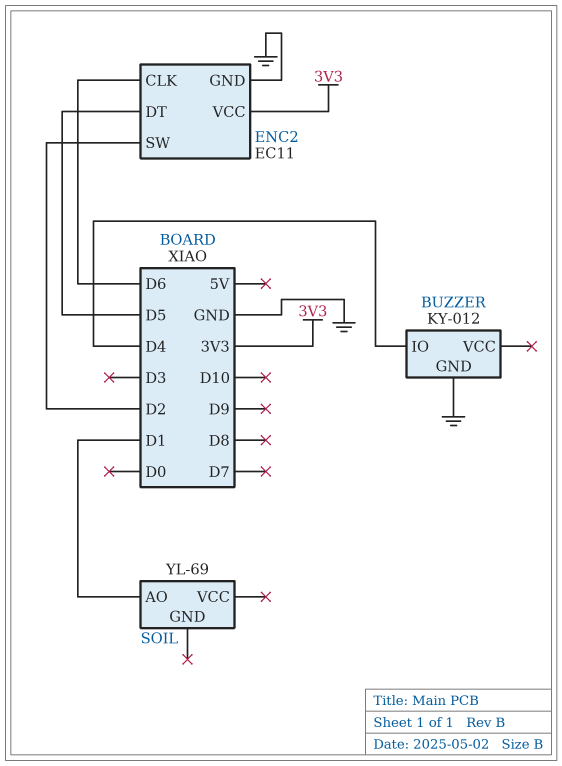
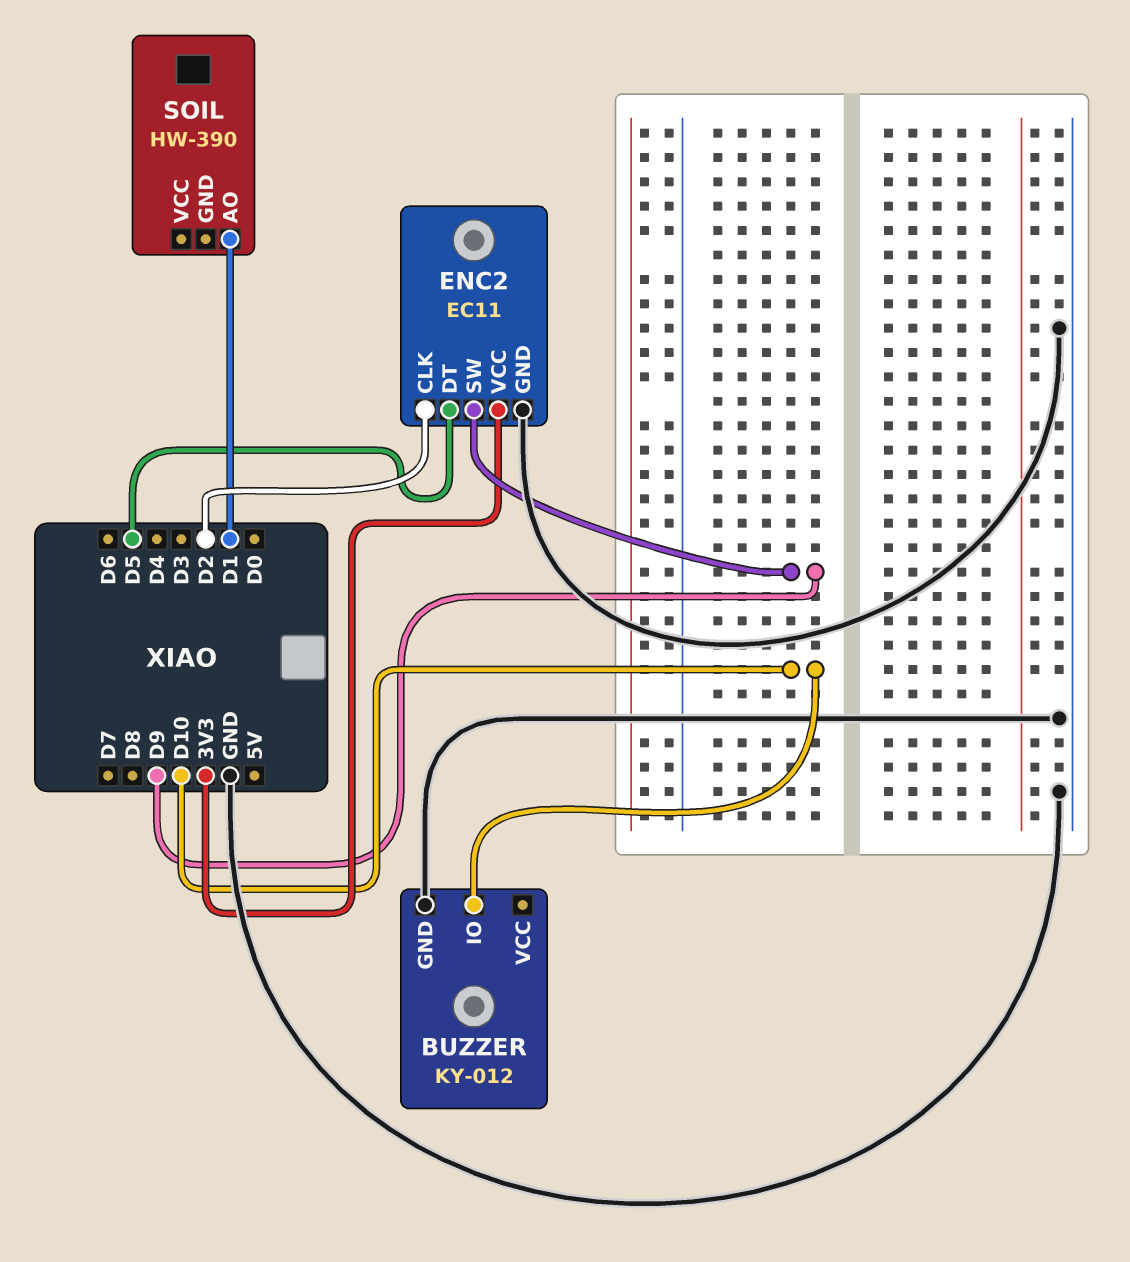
BUZZER pin IO: D4 -> D10
ENC2 pin CLK: D6 -> D2
ENC2 pin SW: D2 -> D9
SOIL: YL-69 -> HW-390

